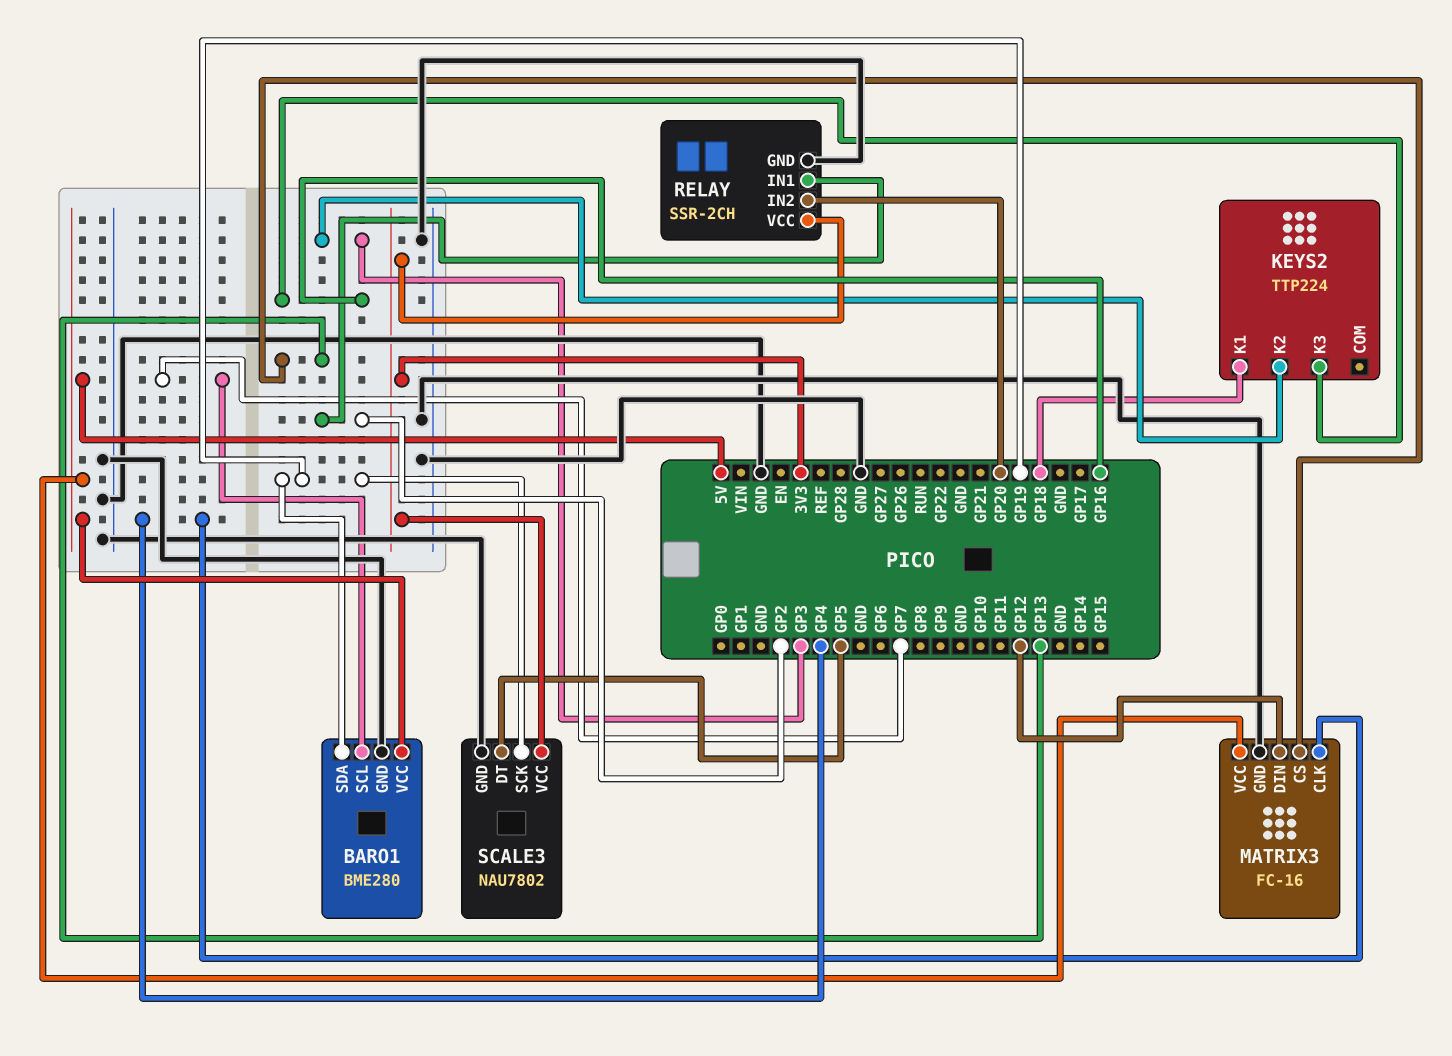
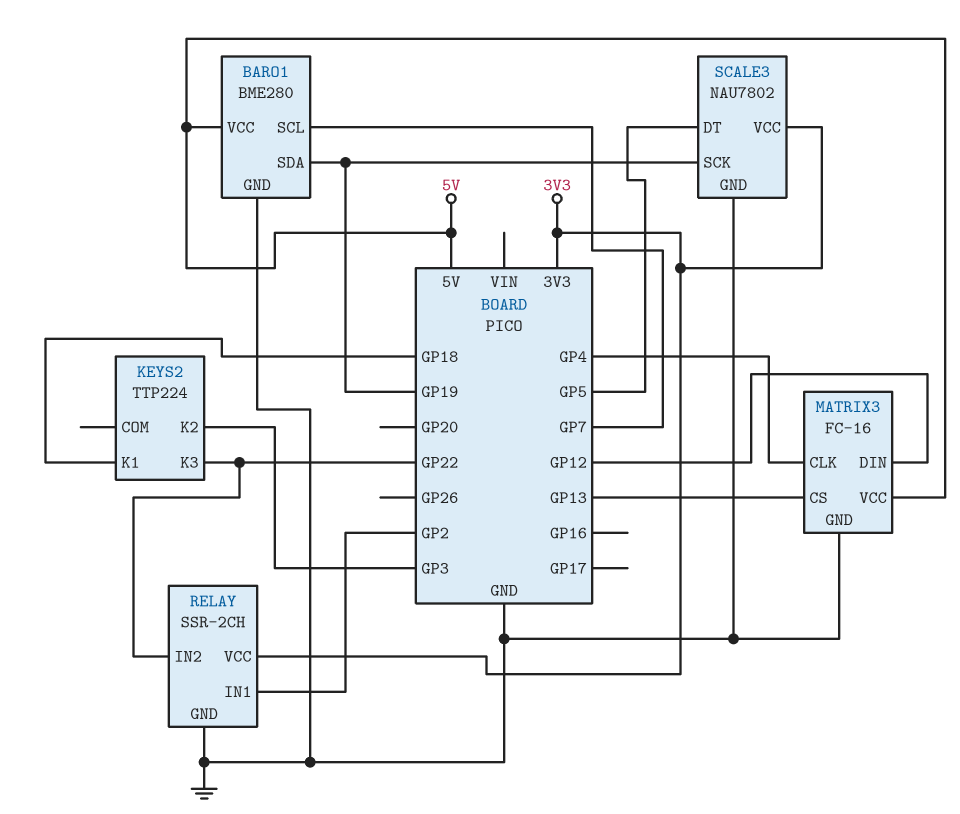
KEYS2 pin K3: GP16 -> GP22
RELAY pin IN2: GP20 -> GP22

